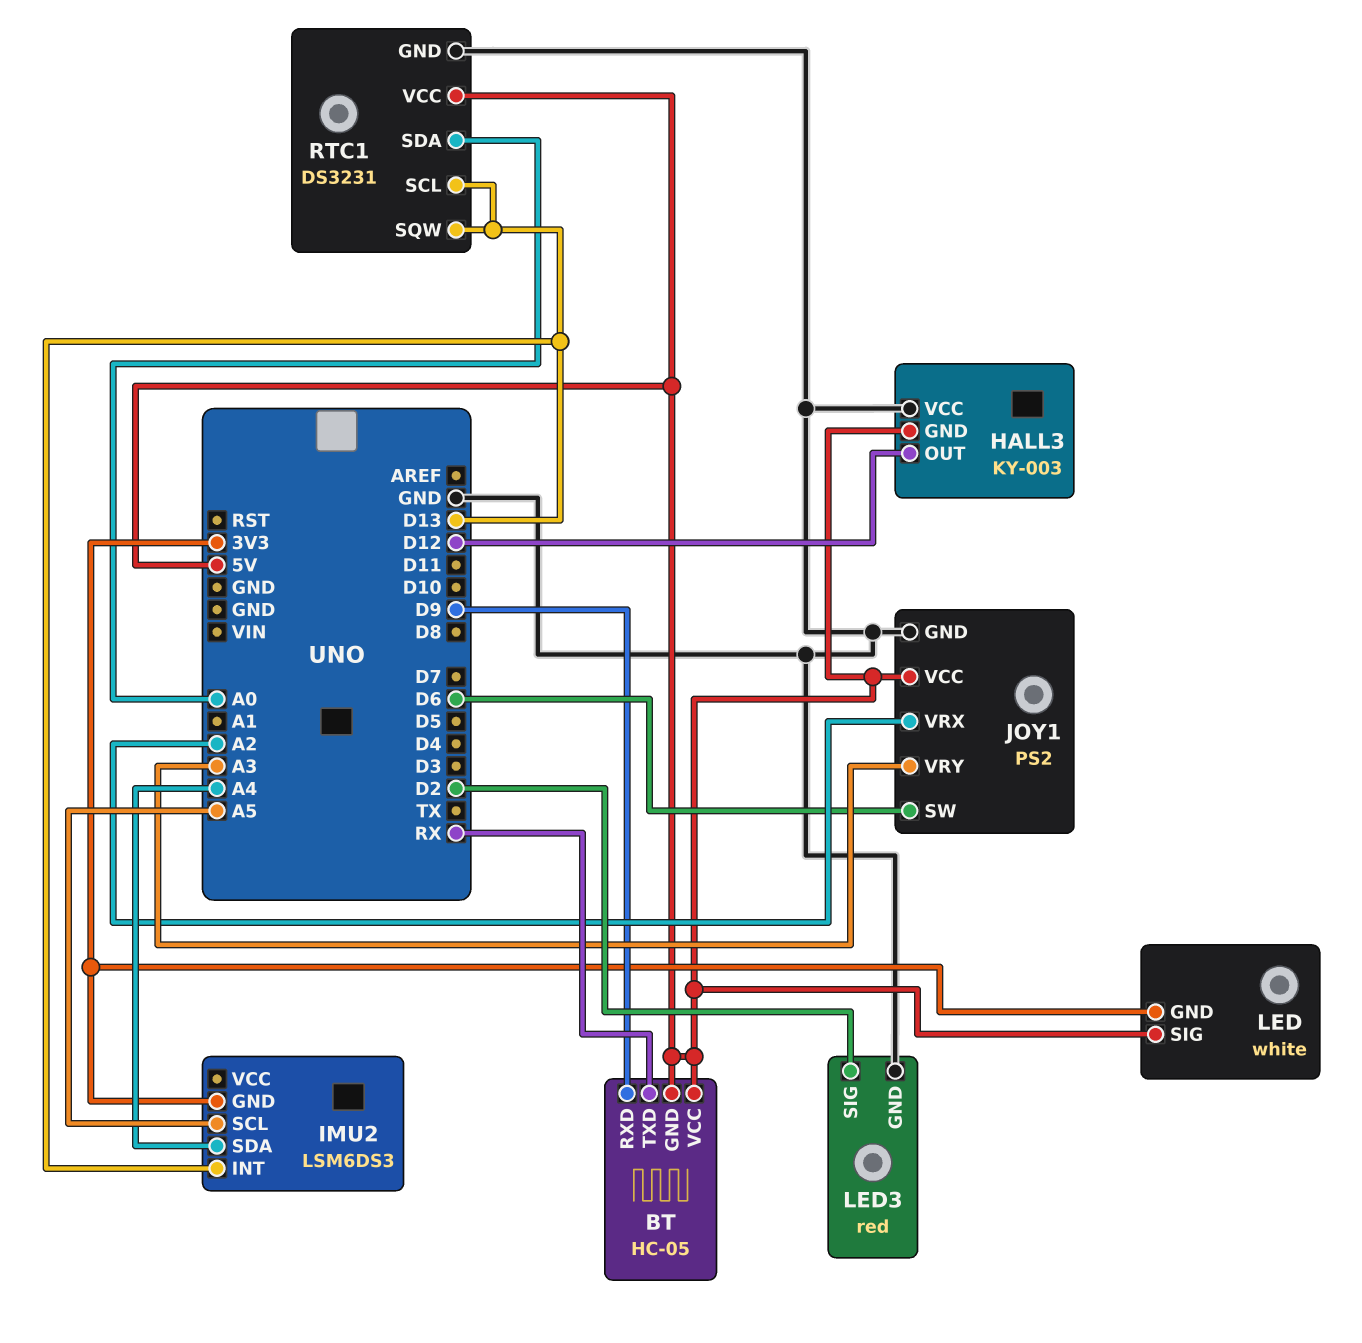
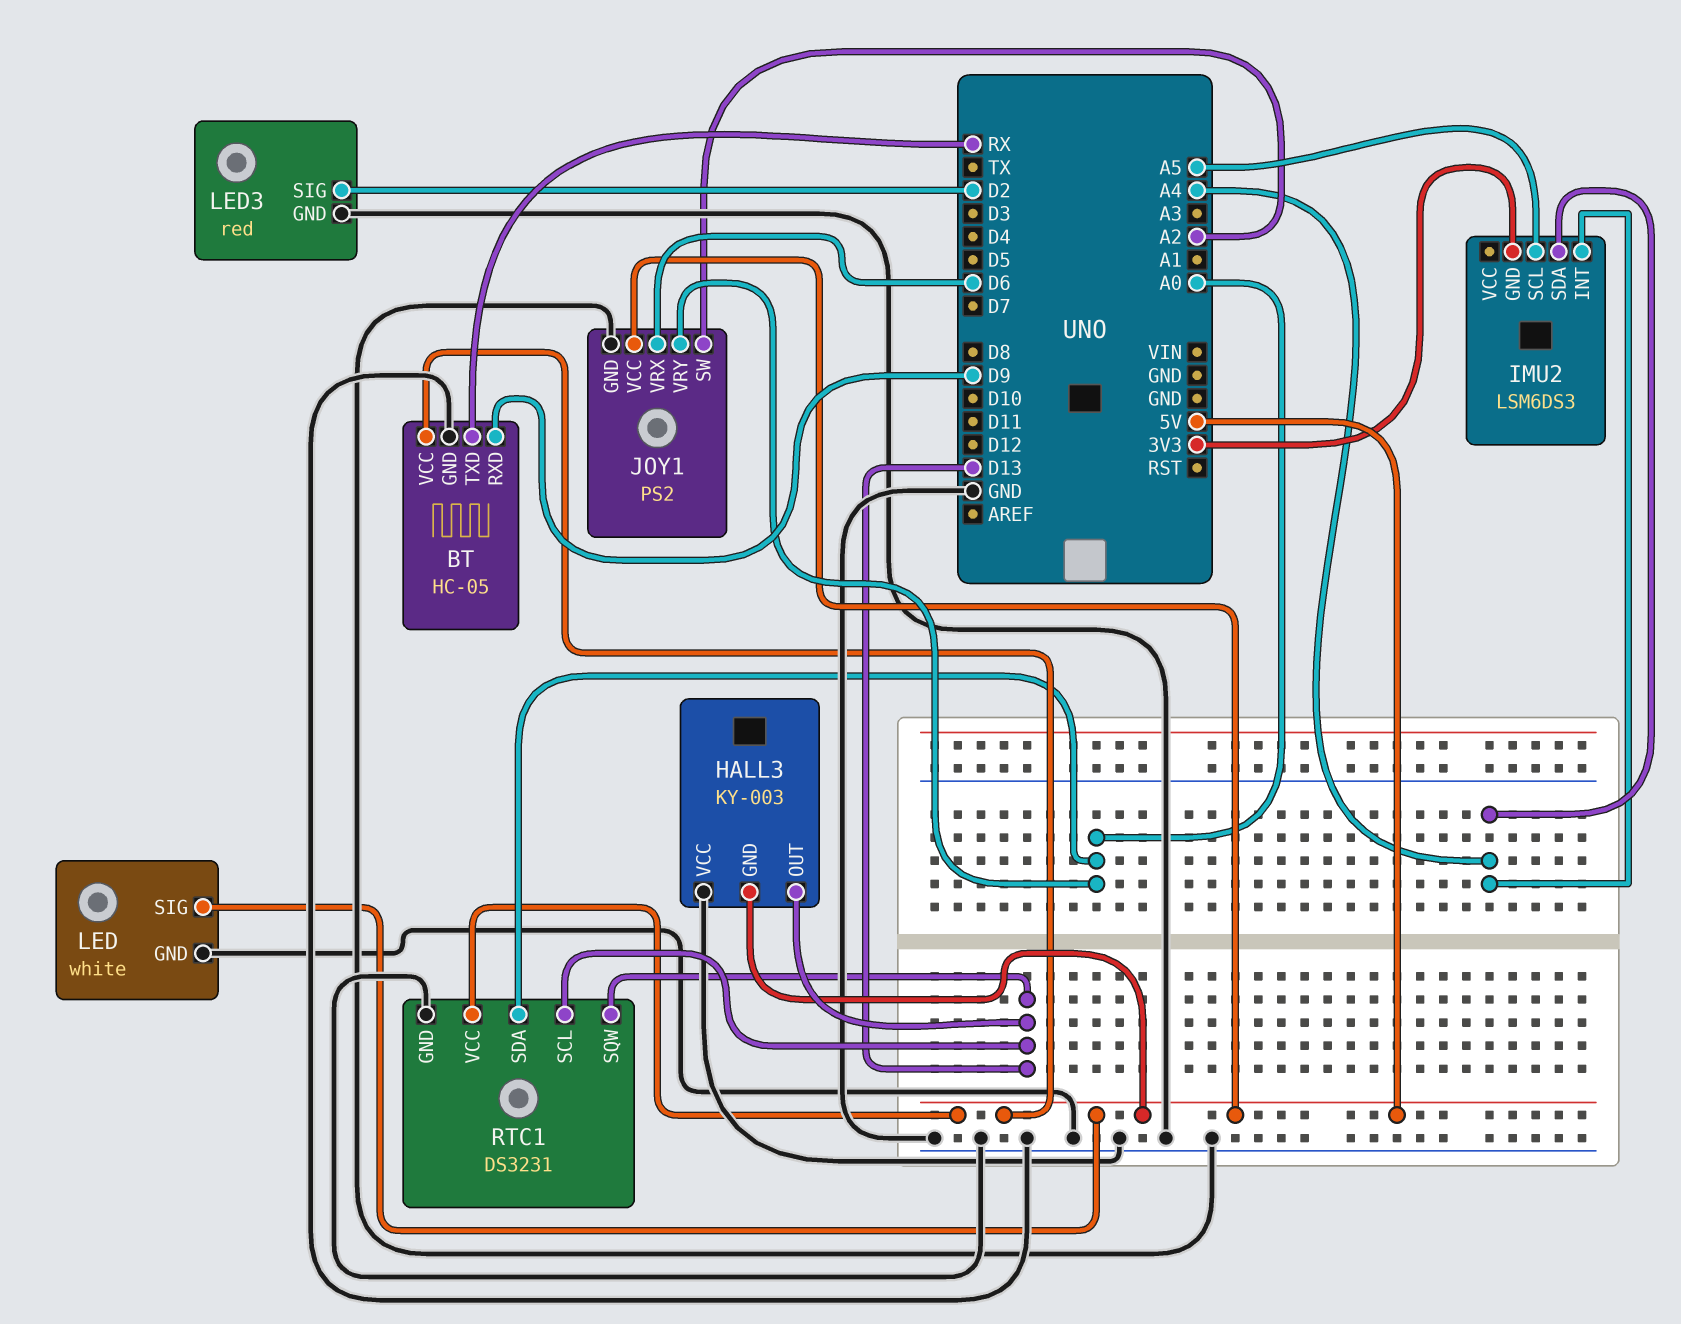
BT pin GND: 5V -> GND
HALL3 pin OUT: D12 -> D13
IMU2 pin INT: D13 -> A4
JOY1 pin SW: D6 -> A2
JOY1 pin VRX: A2 -> D6
JOY1 pin VRY: A3 -> A0
LED pin GND: 3V3 -> GND

